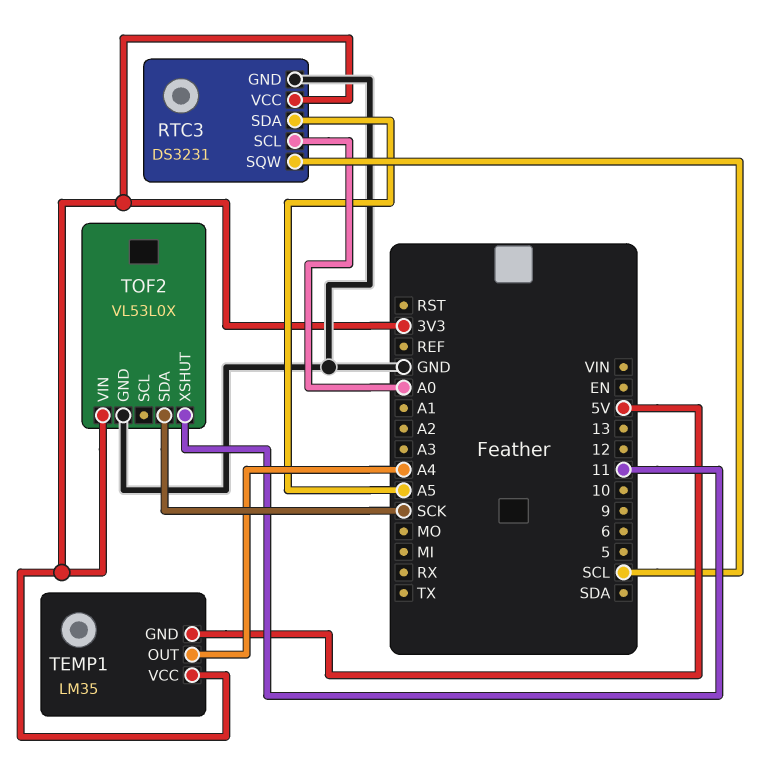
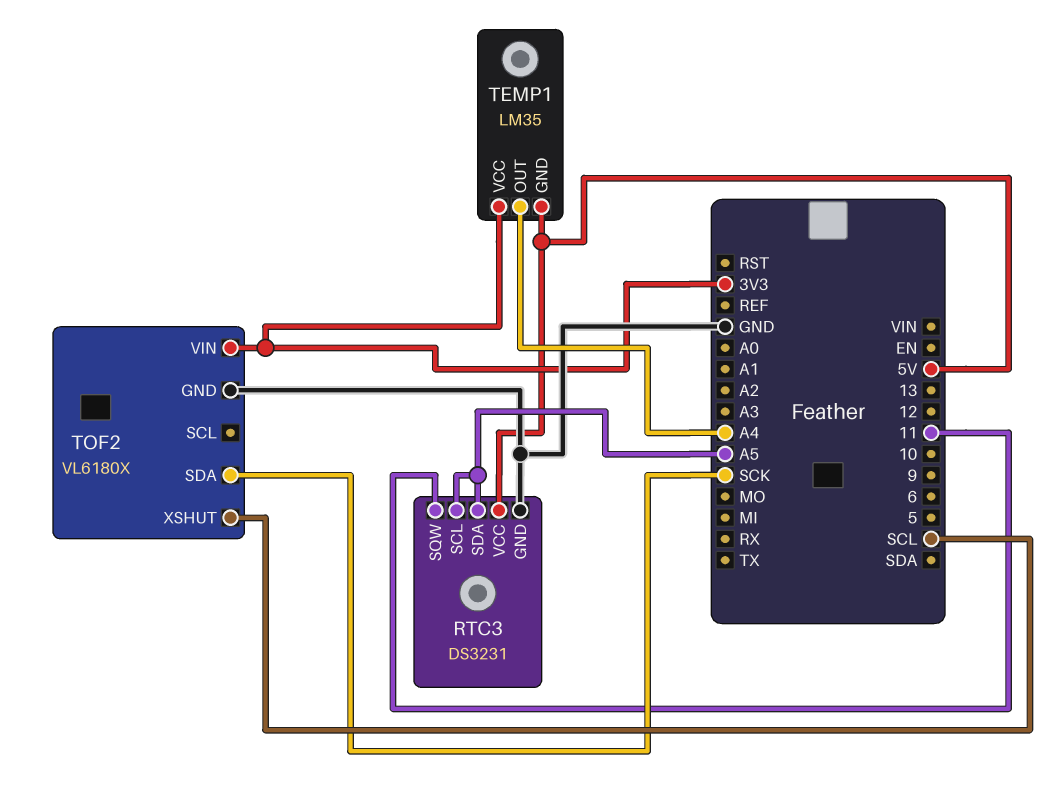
RTC3 pin SCL: A0 -> A5
RTC3 pin SQW: SCL -> 11
RTC3 pin VCC: 3V3 -> 5V
TOF2: VL53L0X -> VL6180X
TOF2 pin XSHUT: 11 -> SCL

